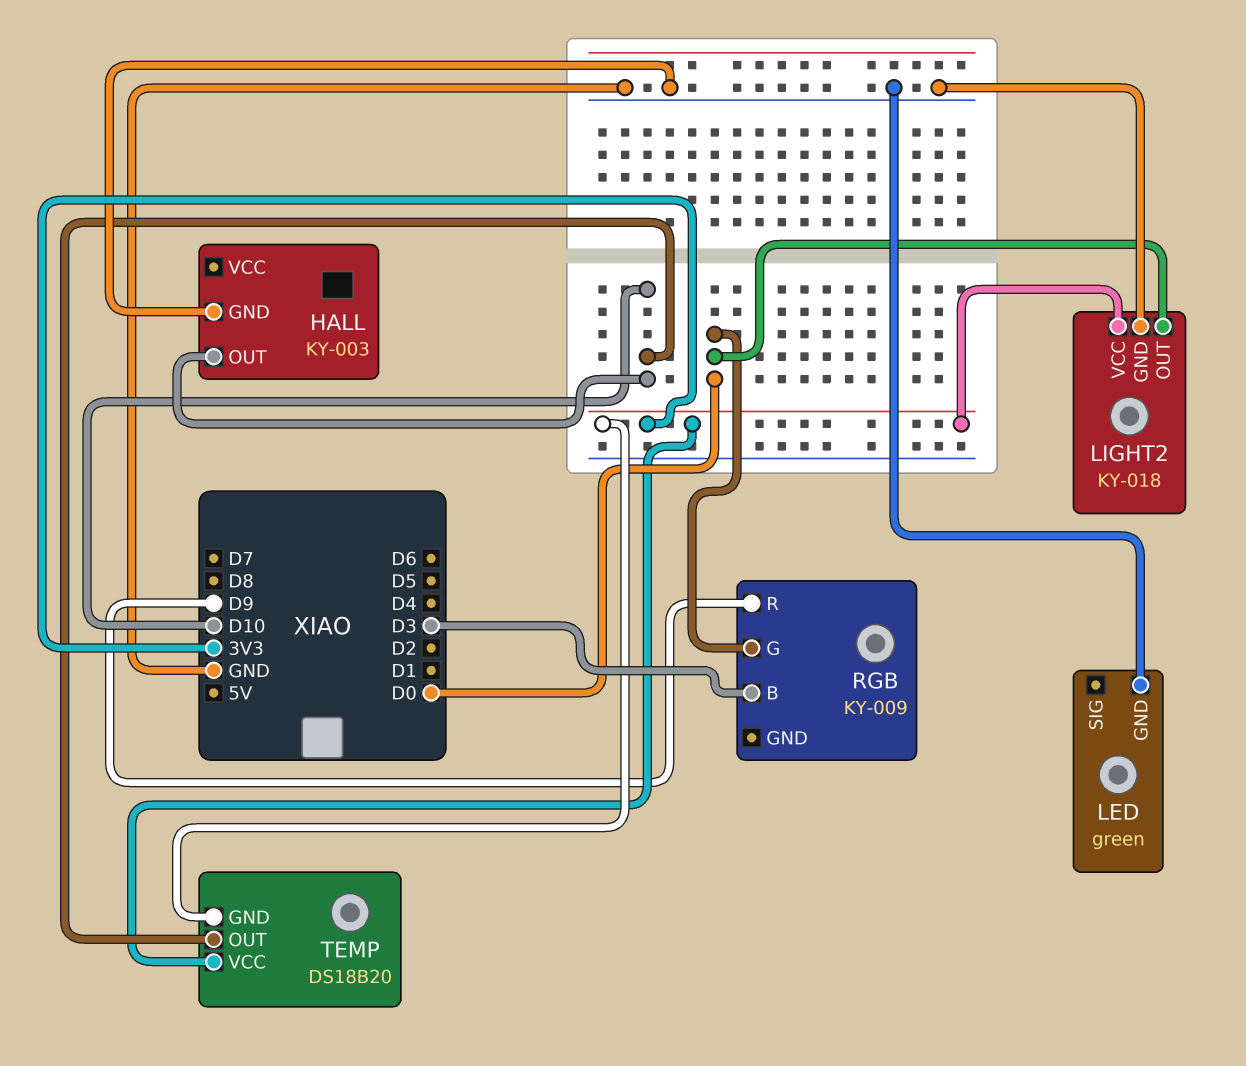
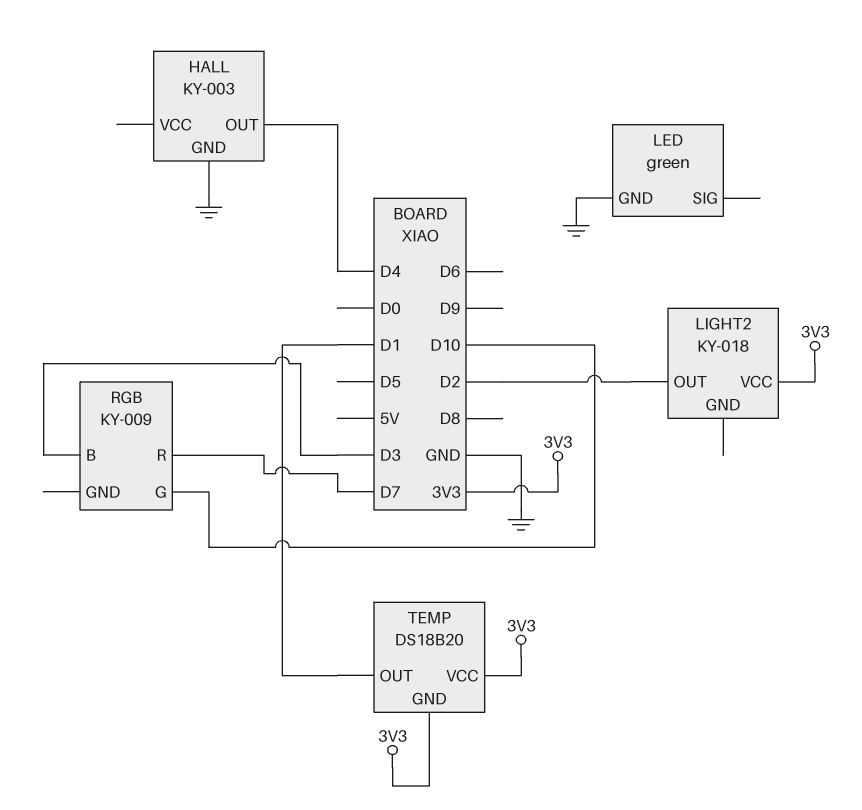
HALL pin OUT: D10 -> D4
LIGHT2 pin GND: GND -> none
LIGHT2 pin OUT: D0 -> D2
RGB pin G: D0 -> D10
RGB pin R: D9 -> D7
TEMP pin OUT: D10 -> D1

